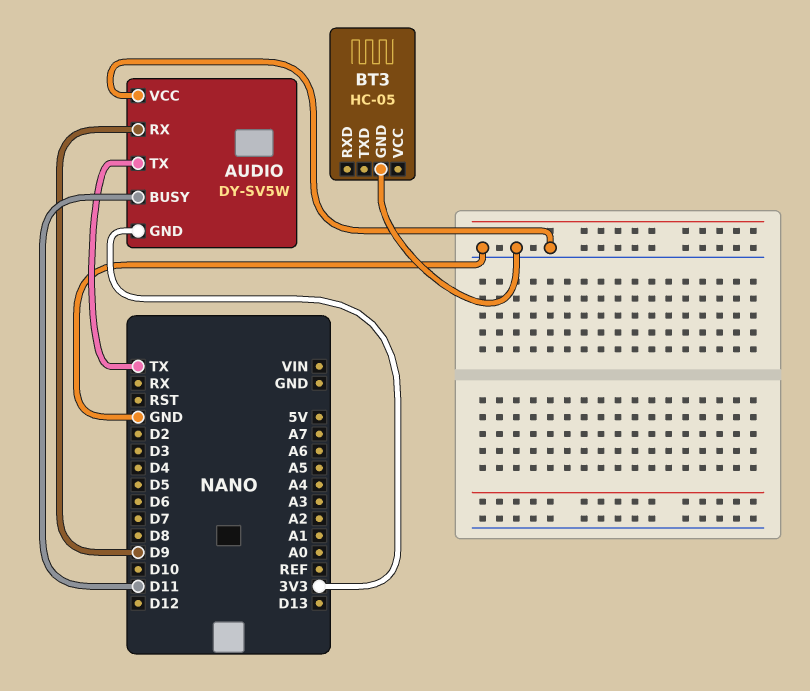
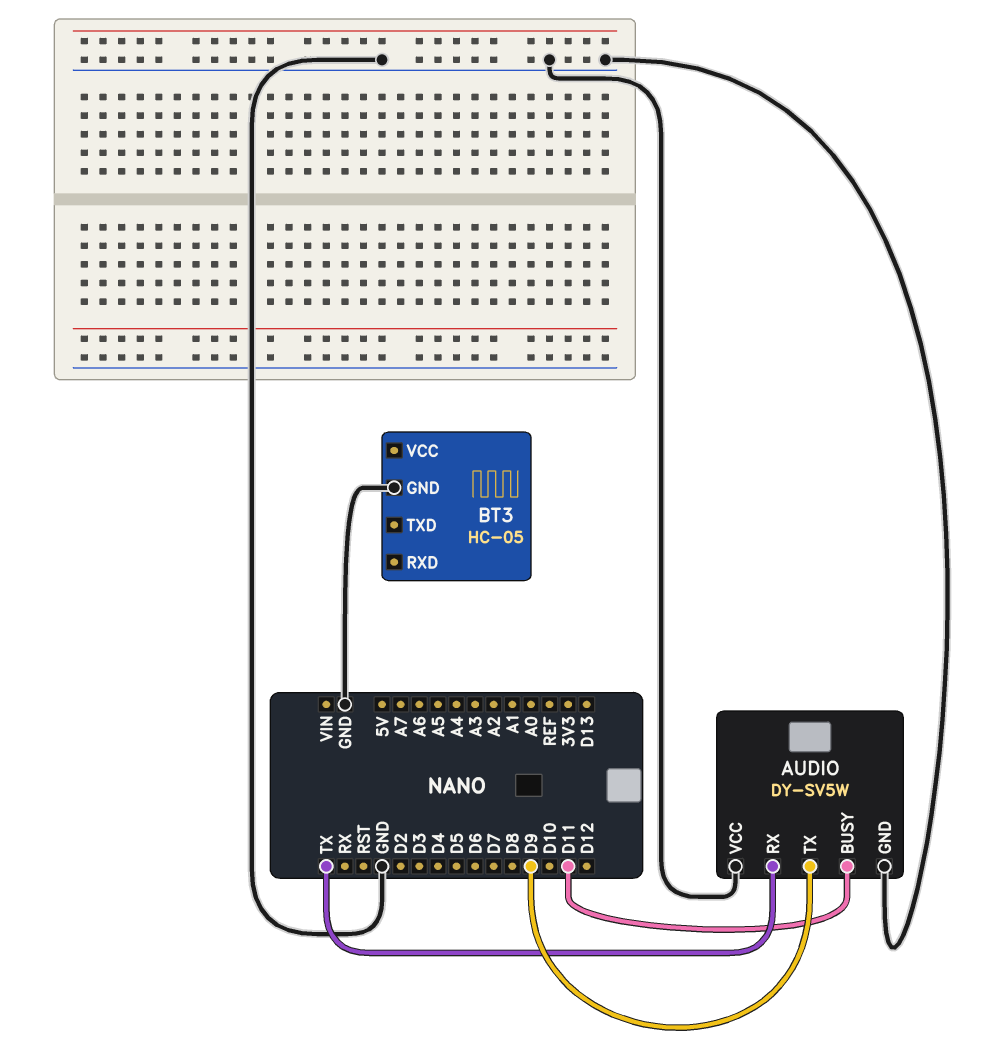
AUDIO pin GND: 3V3 -> GND
AUDIO pin RX: D9 -> TX
AUDIO pin TX: TX -> D9

